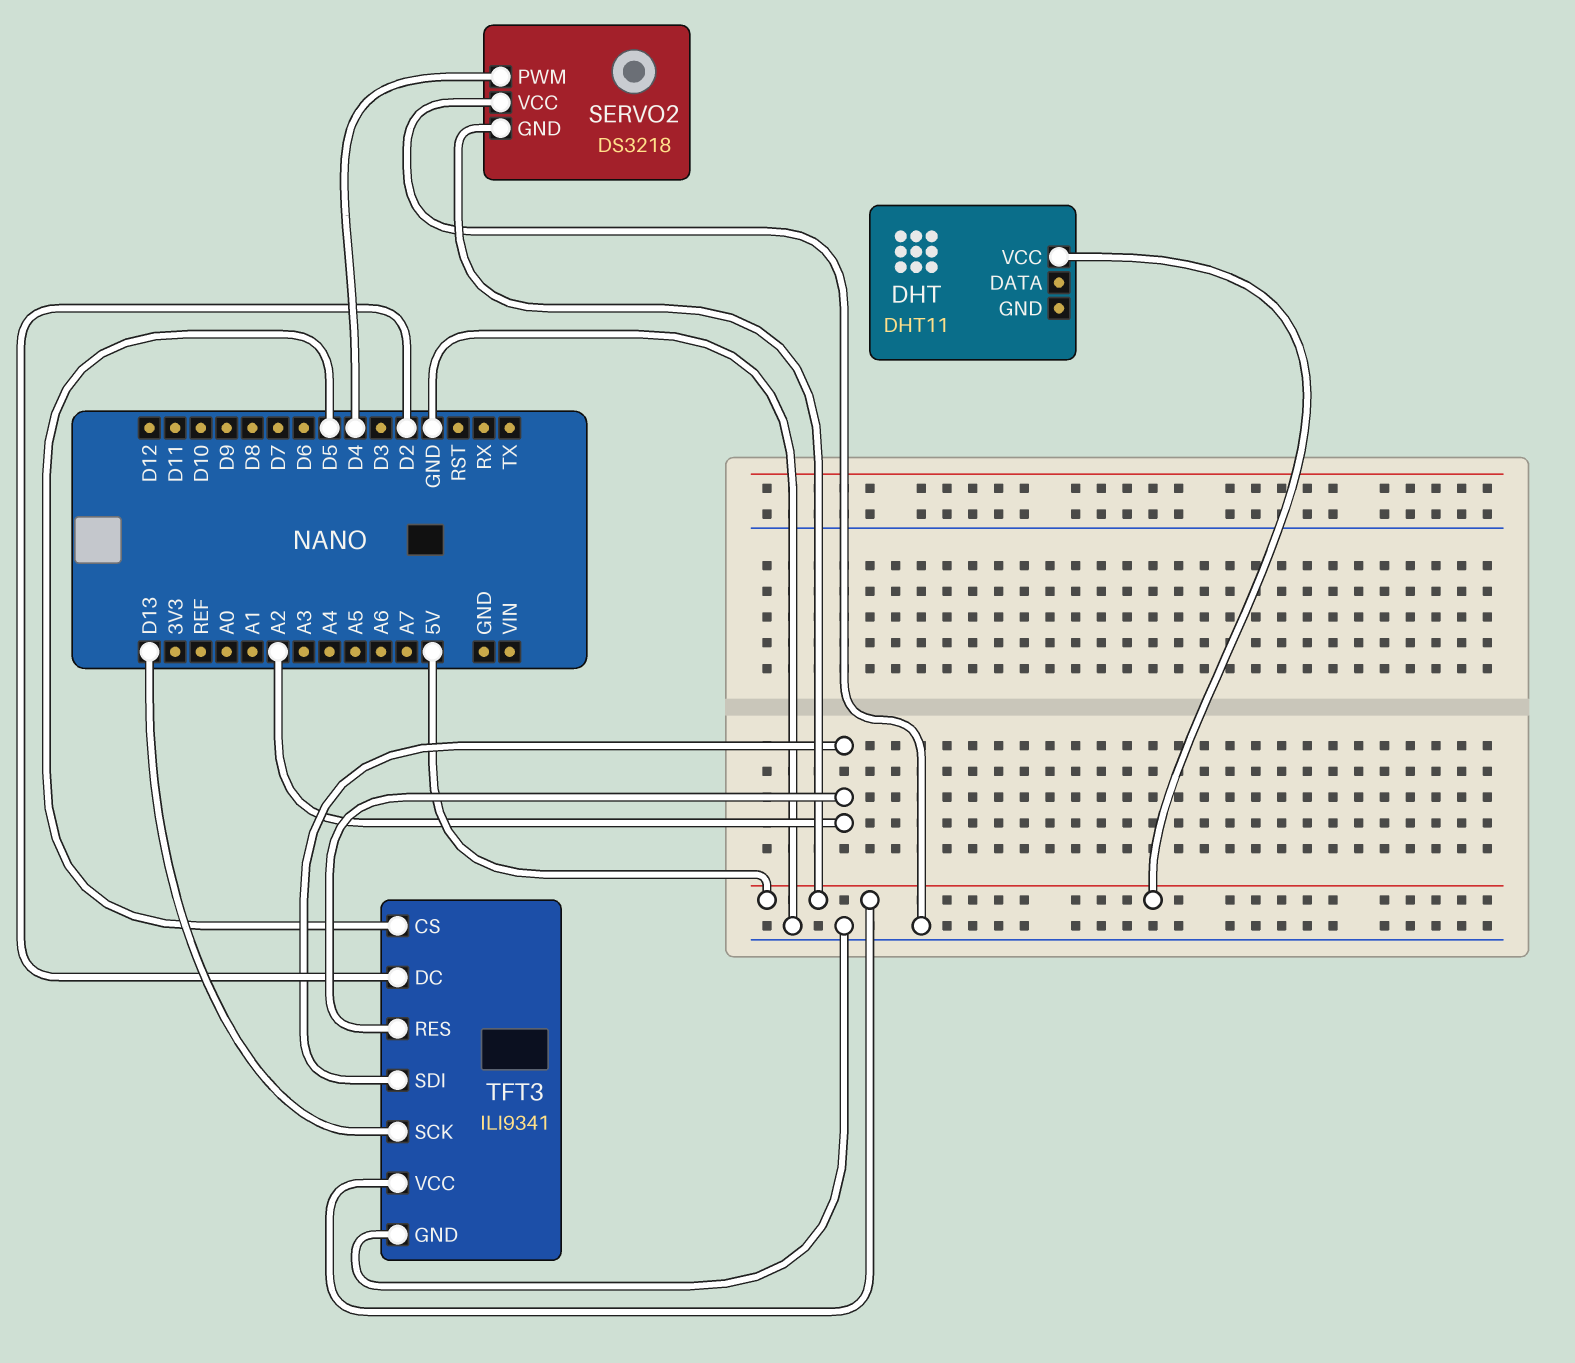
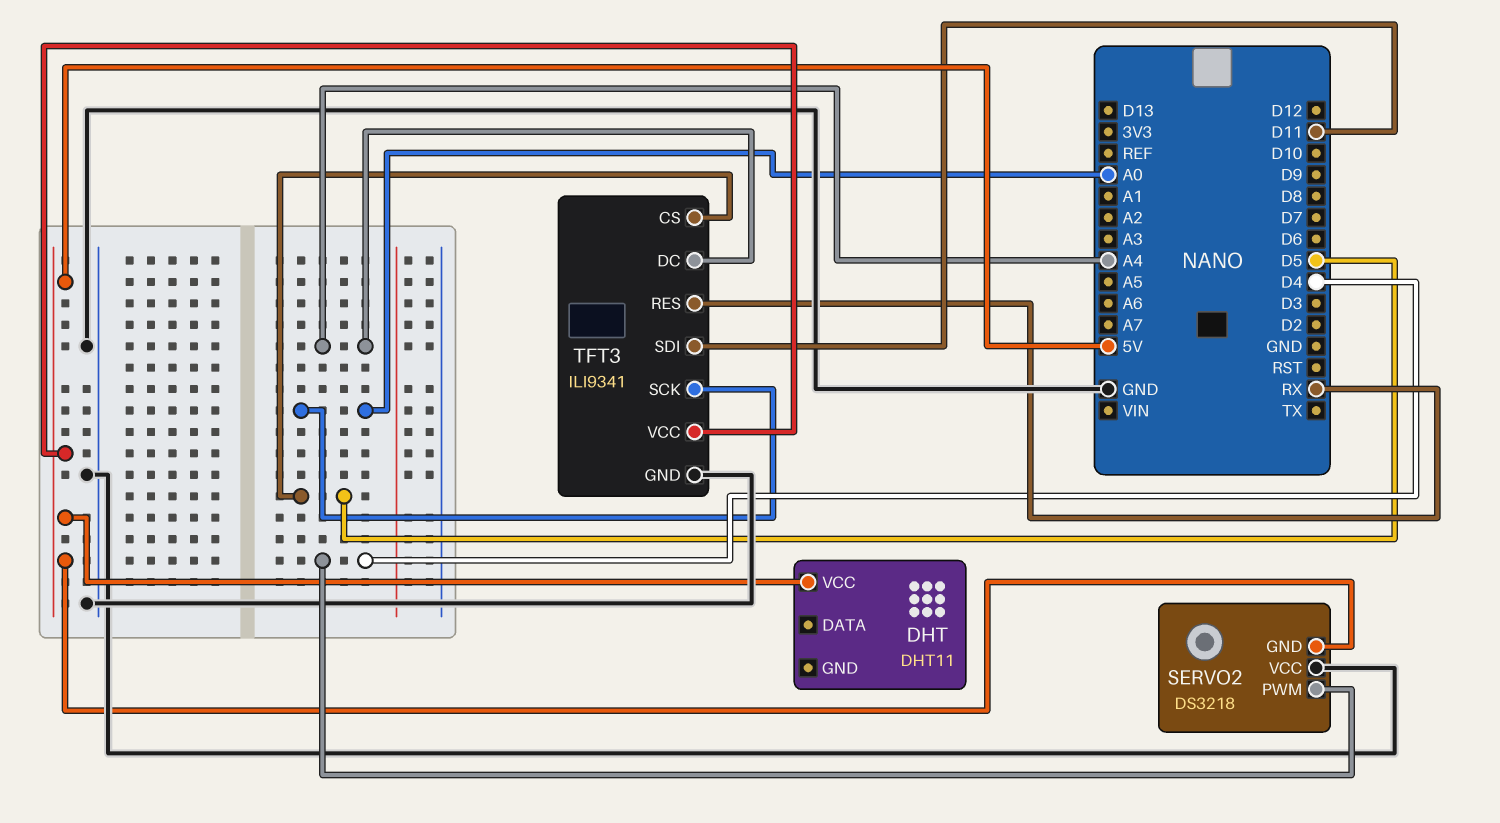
TFT3 pin DC: D2 -> A4
TFT3 pin RES: A2 -> RX
TFT3 pin SCK: D13 -> A0
TFT3 pin SDI: A2 -> D11

